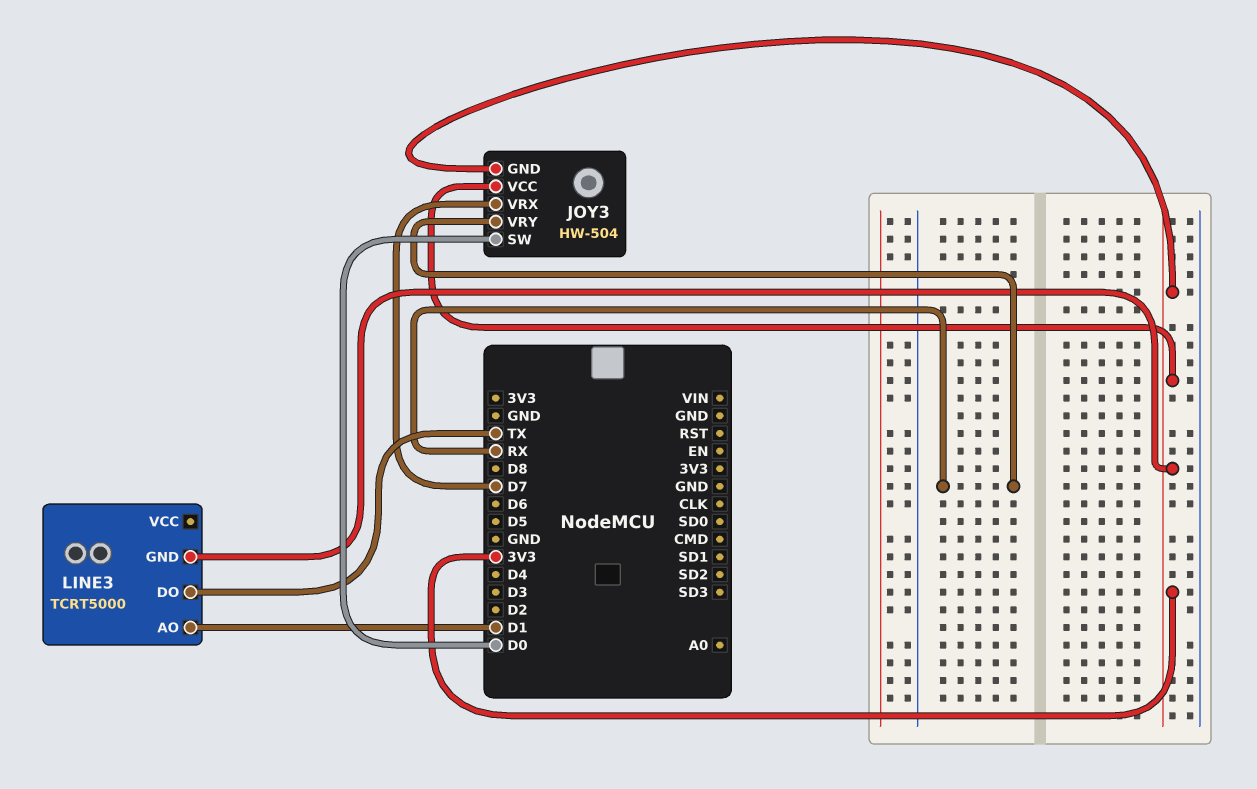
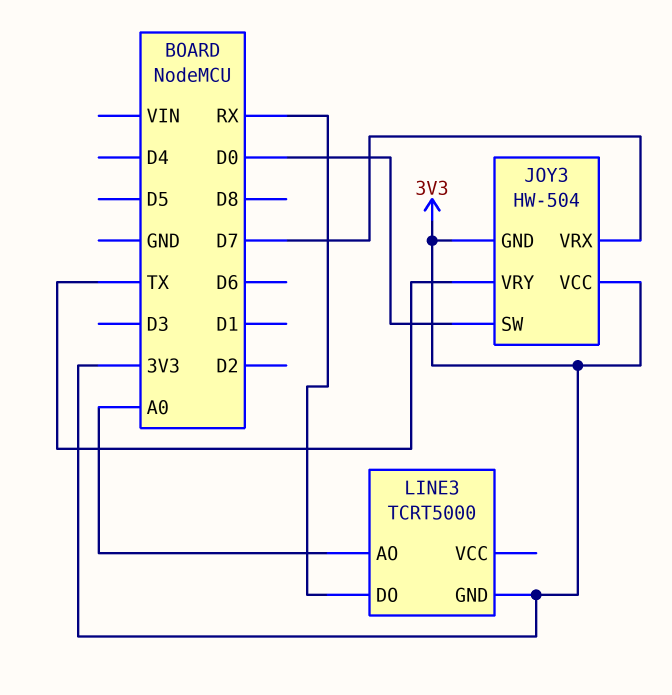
JOY3 pin VRY: RX -> TX
LINE3 pin AO: D1 -> A0
LINE3 pin DO: TX -> RX

